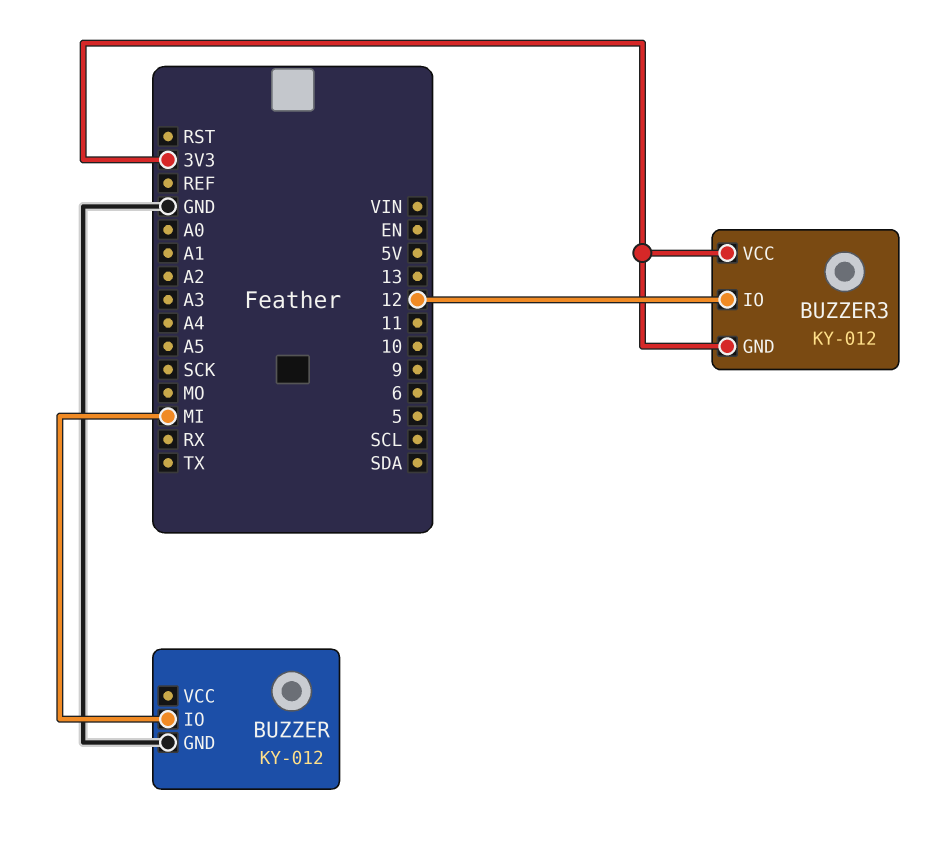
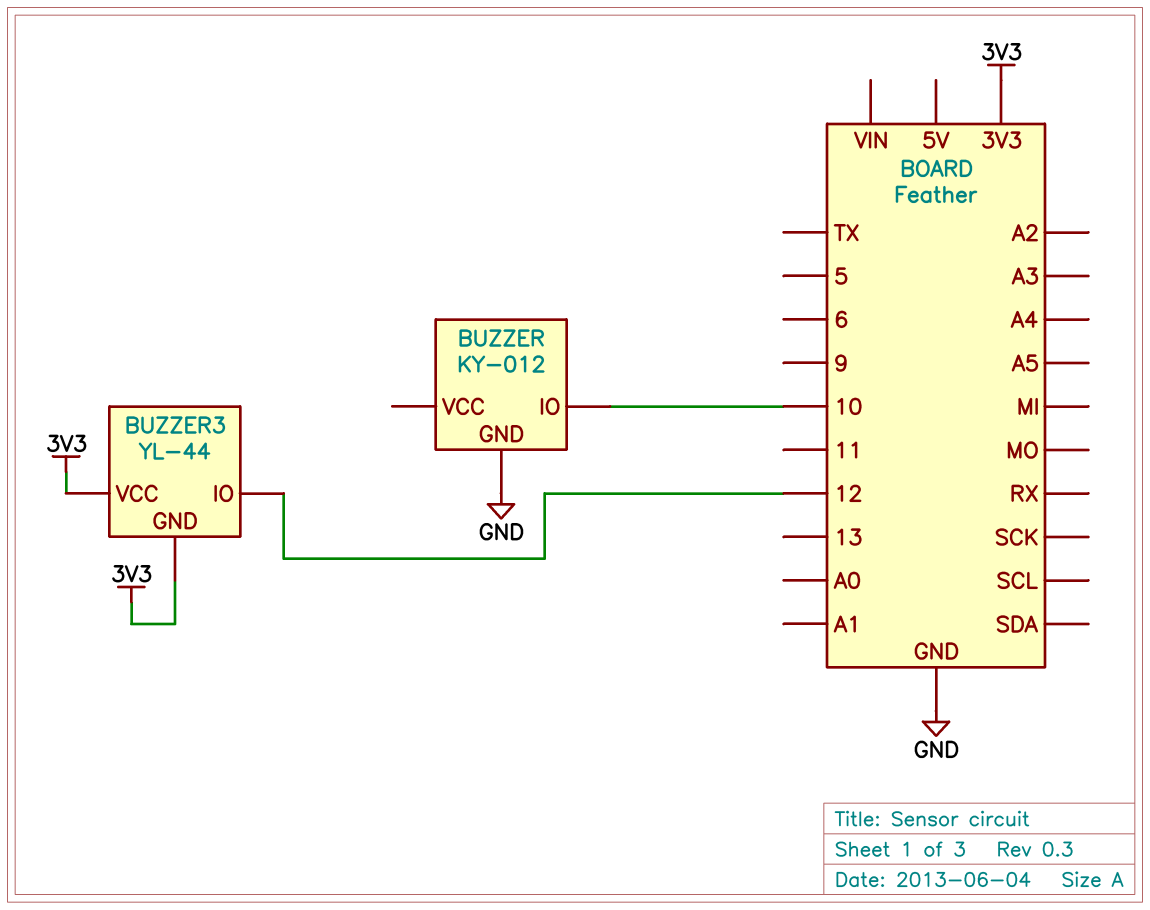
BUZZER pin IO: MI -> 10
BUZZER3: KY-012 -> YL-44

